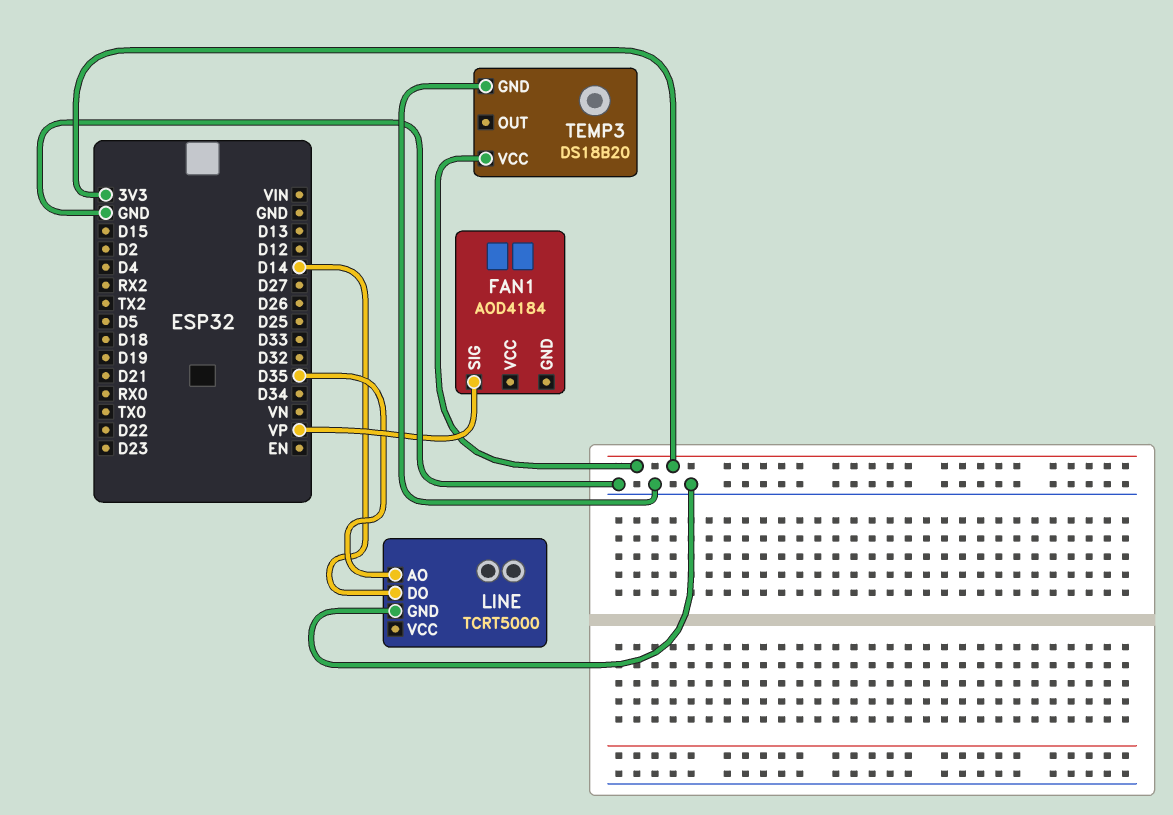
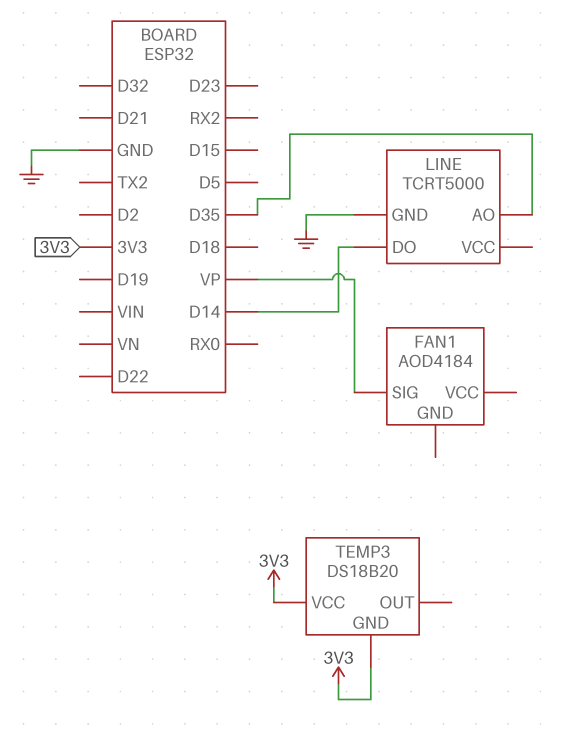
TEMP3 pin GND: GND -> 3V3

